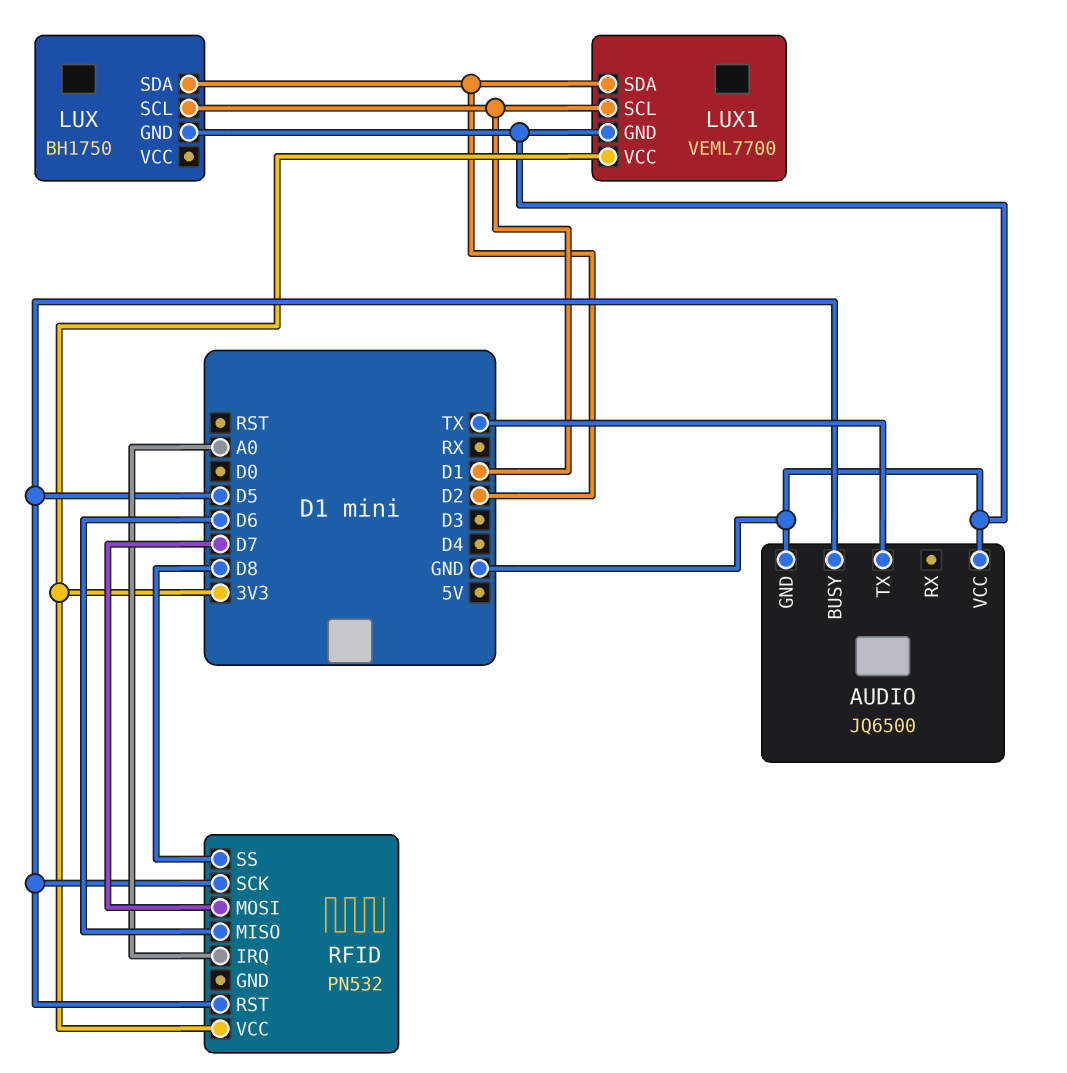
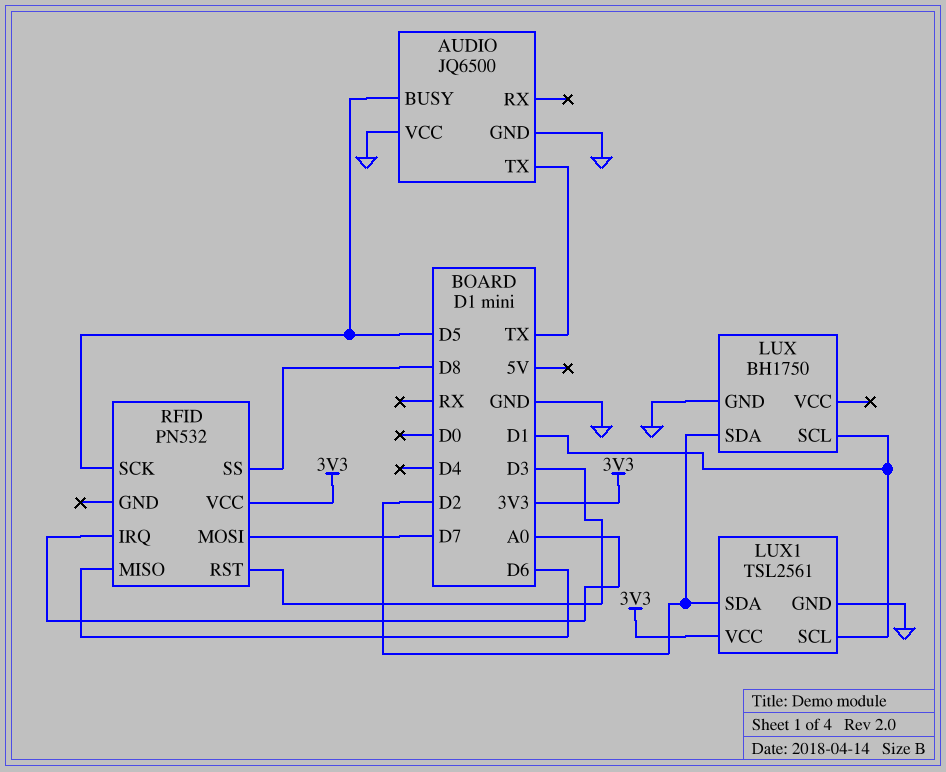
LUX1: VEML7700 -> TSL2561
RFID pin RST: D5 -> D3

